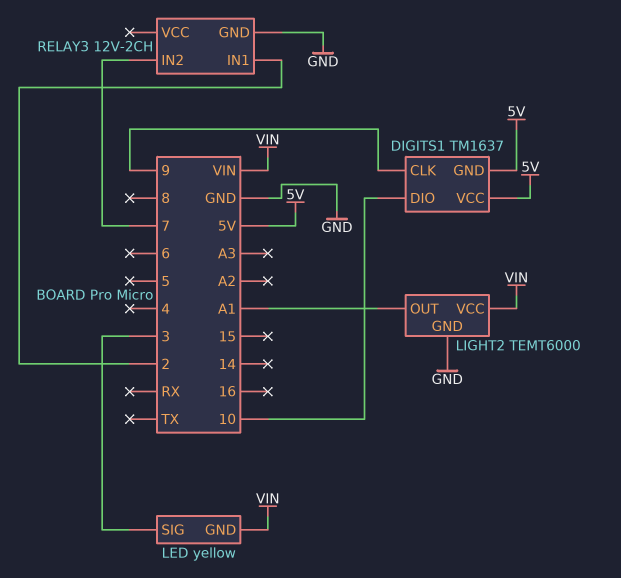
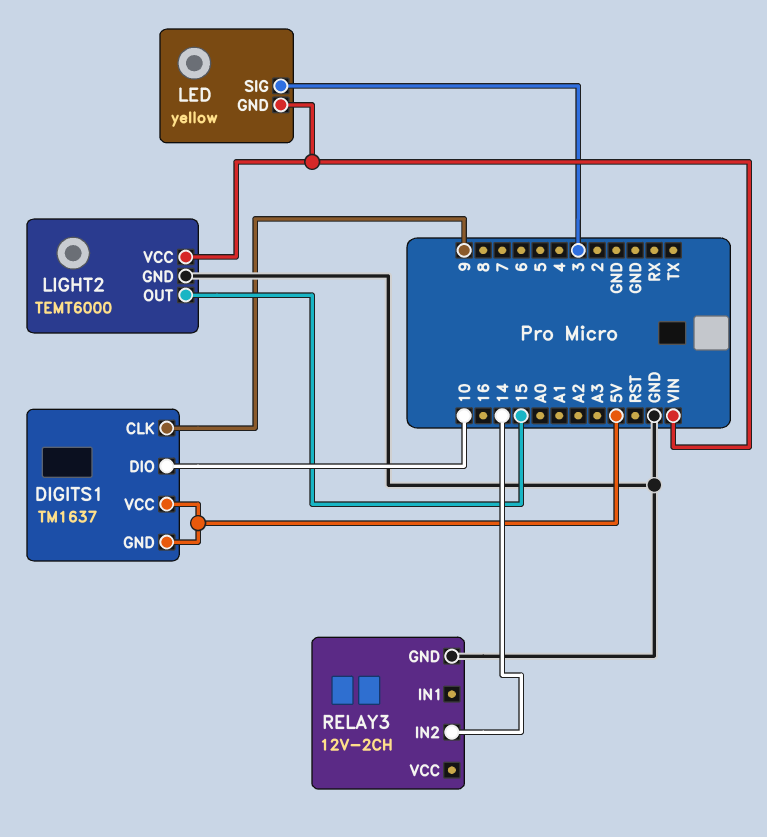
LIGHT2 pin OUT: A1 -> 15
RELAY3 pin IN1: 2 -> none
RELAY3 pin IN2: 7 -> 14

